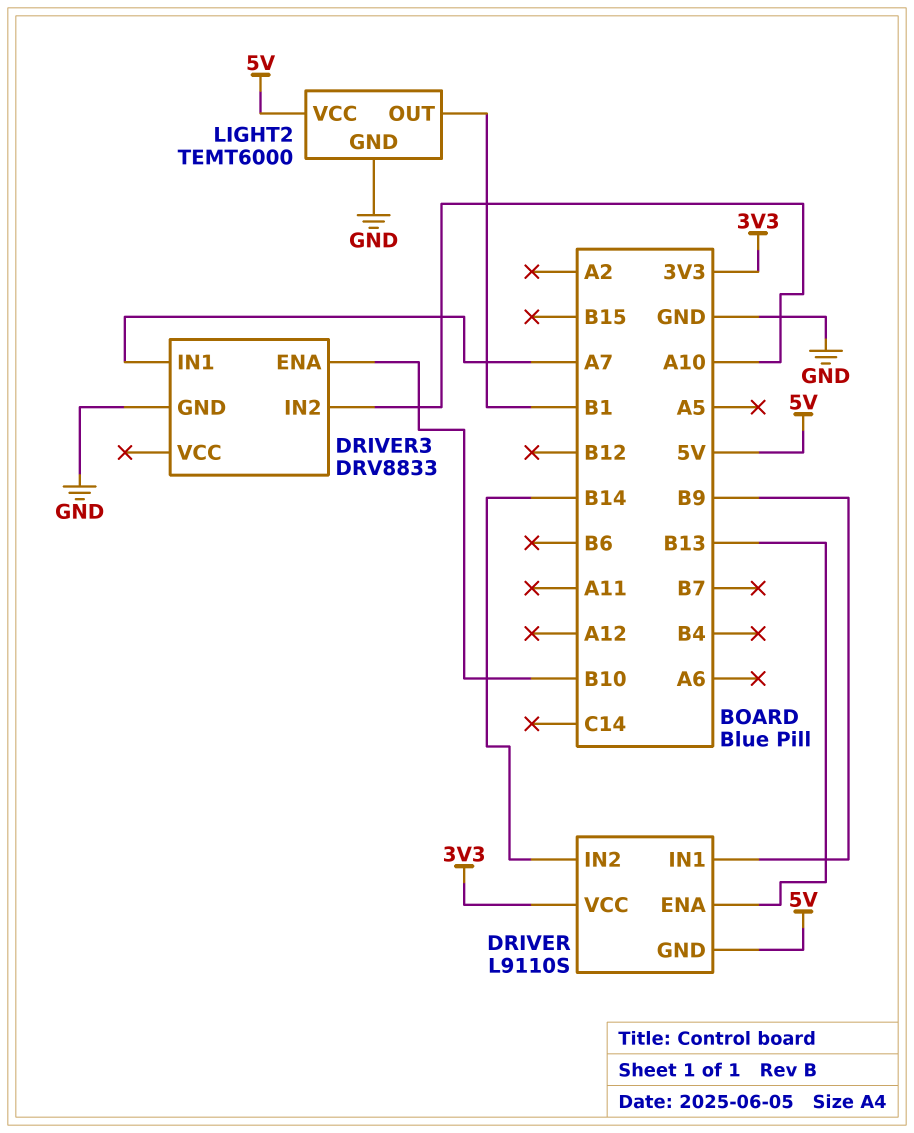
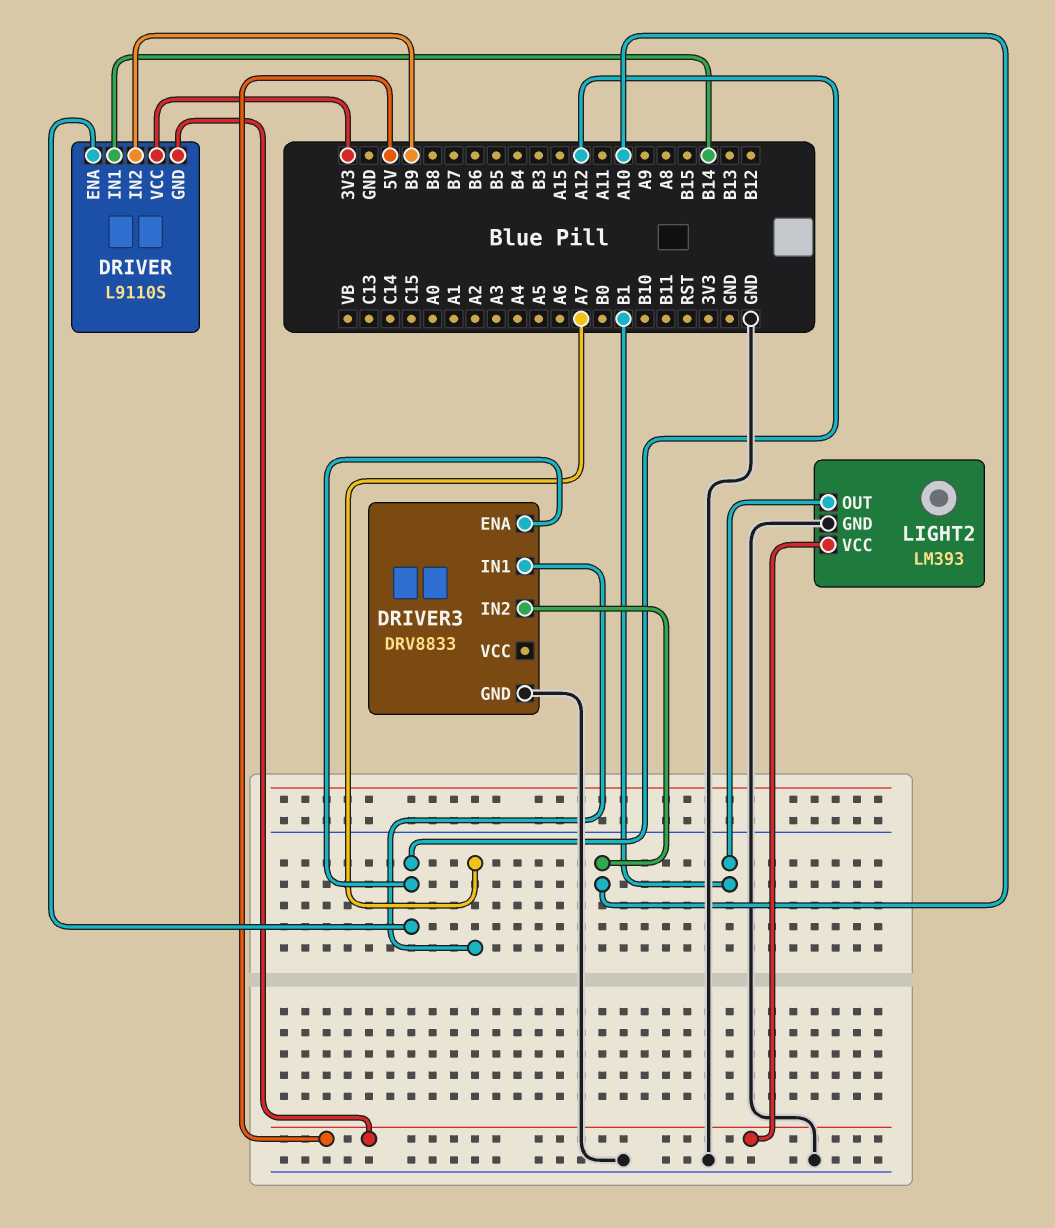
DRIVER pin ENA: B13 -> A12
DRIVER pin IN1: B9 -> B14
DRIVER pin IN2: B14 -> B9
DRIVER3 pin ENA: B10 -> A12
LIGHT2: TEMT6000 -> LM393

